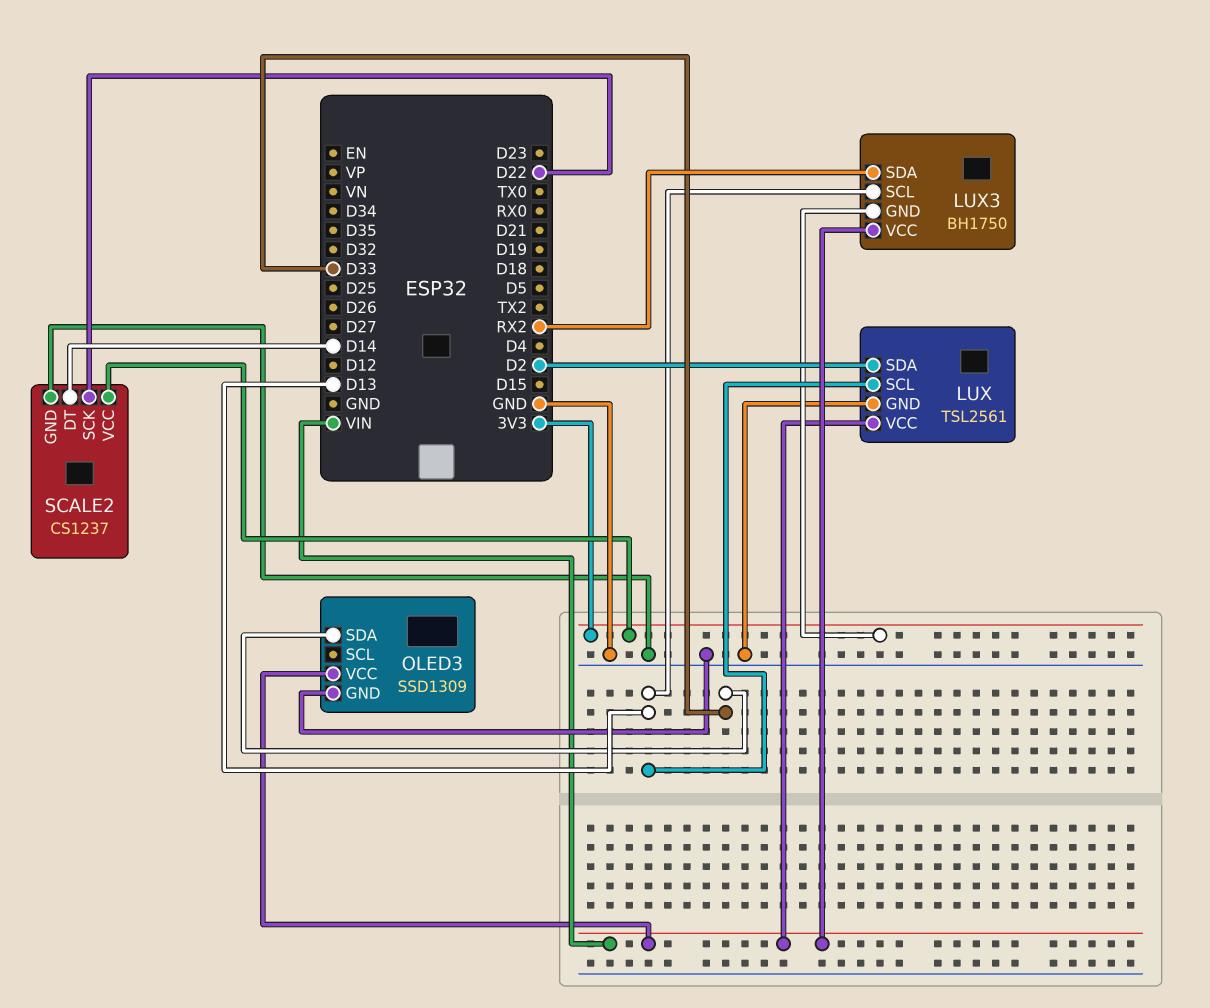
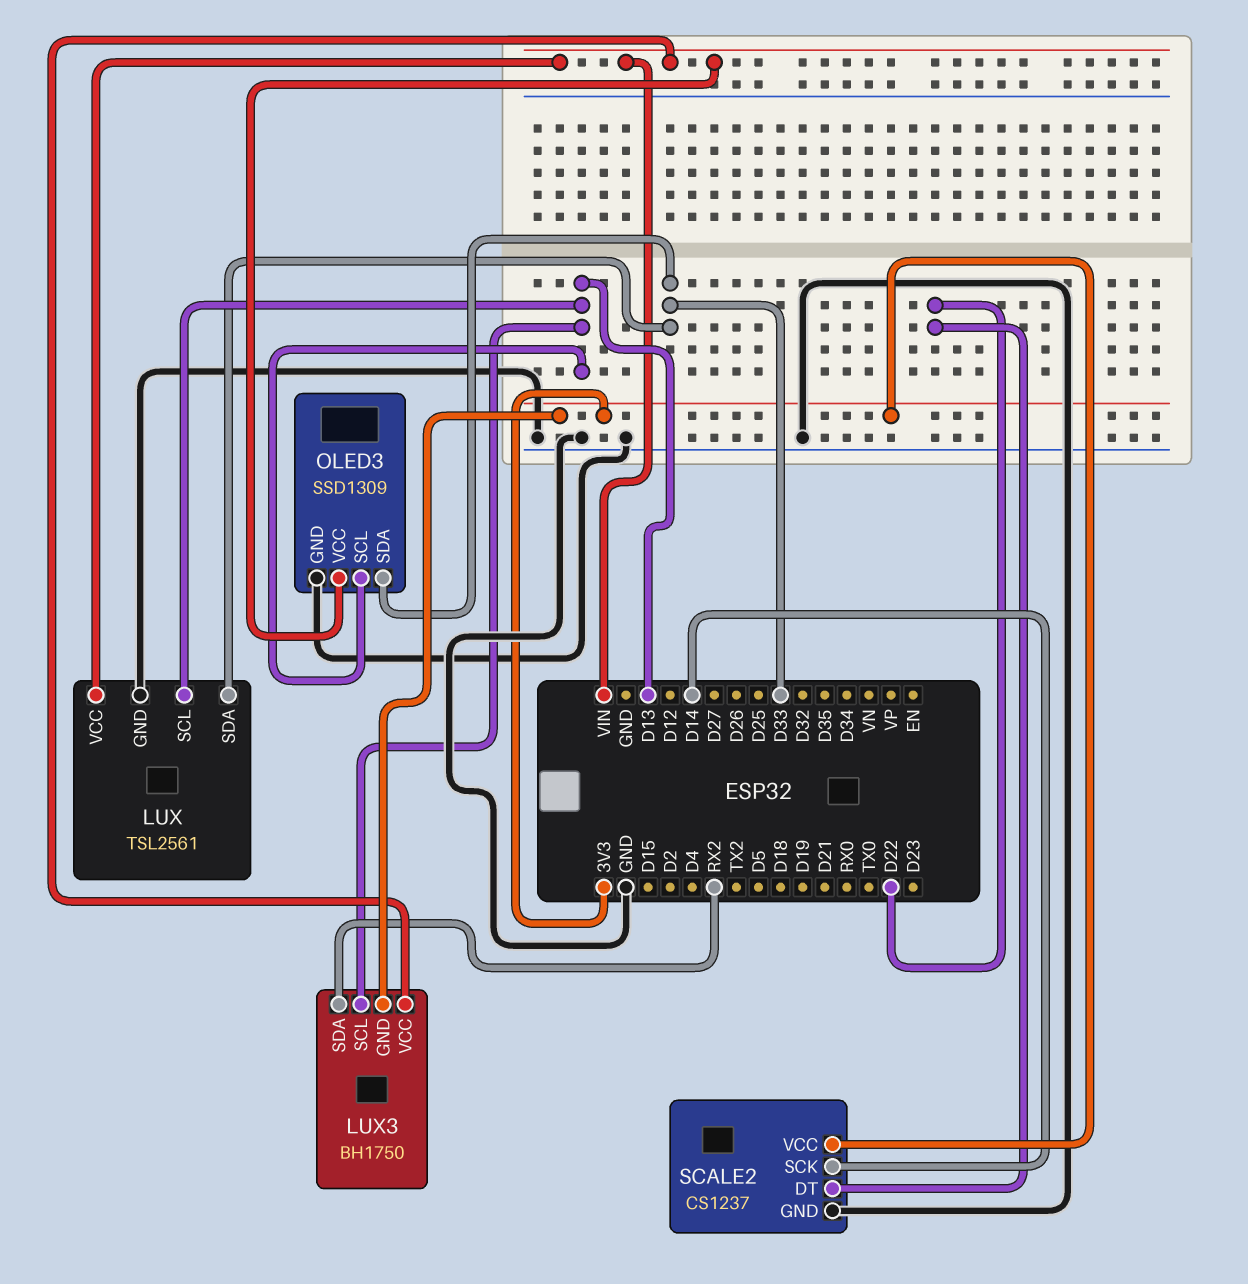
LUX pin SDA: D2 -> D33
OLED3 pin SCL: none -> D13
SCALE2 pin DT: D14 -> D22
SCALE2 pin SCK: D22 -> D14

